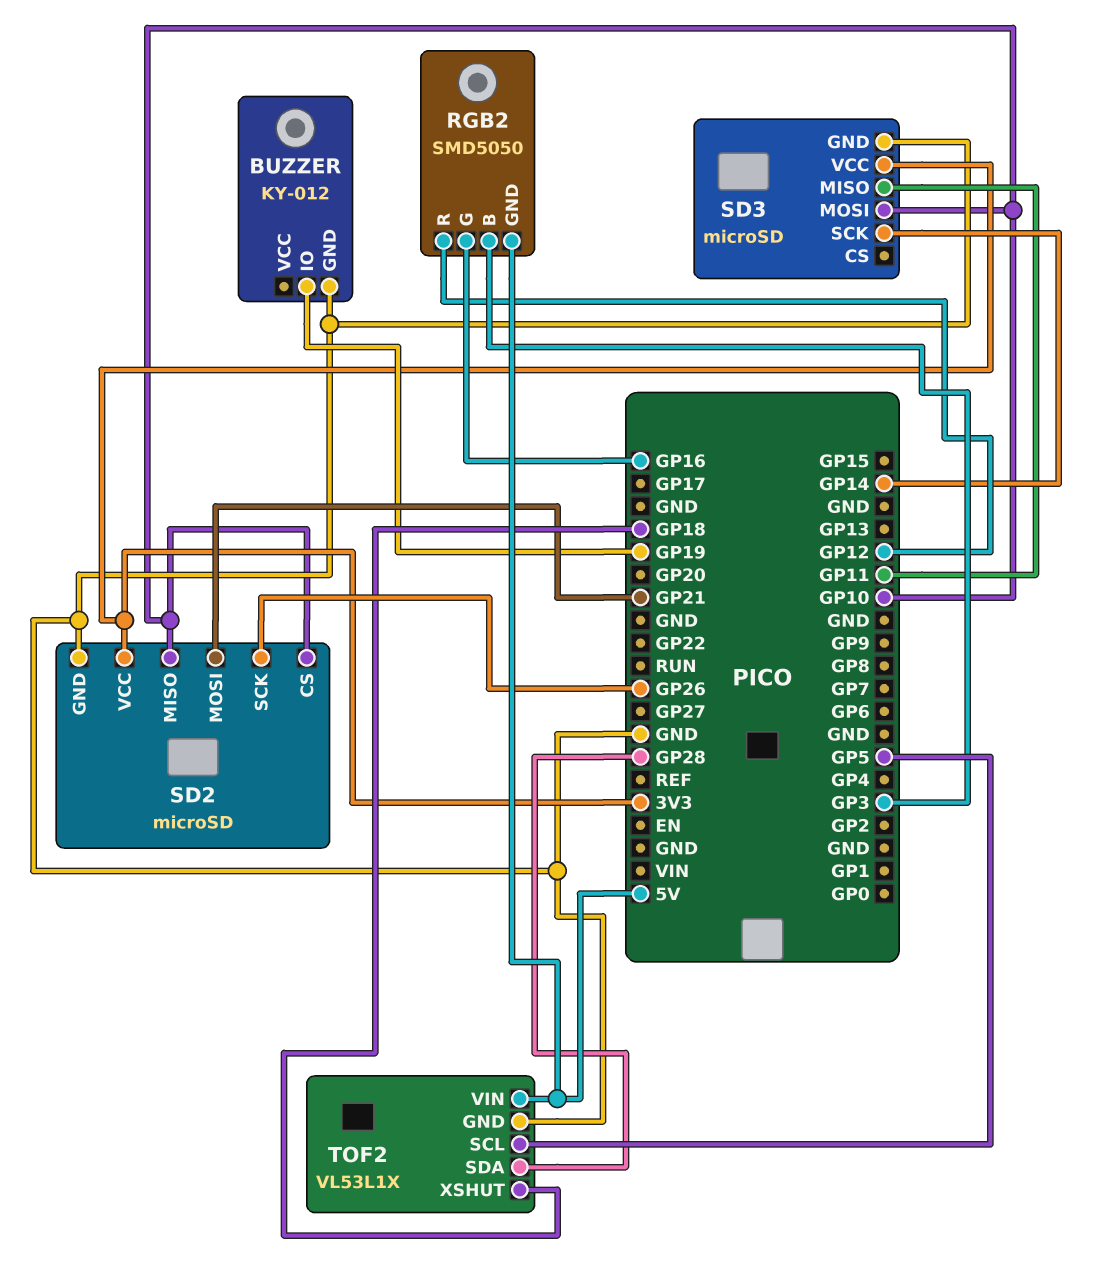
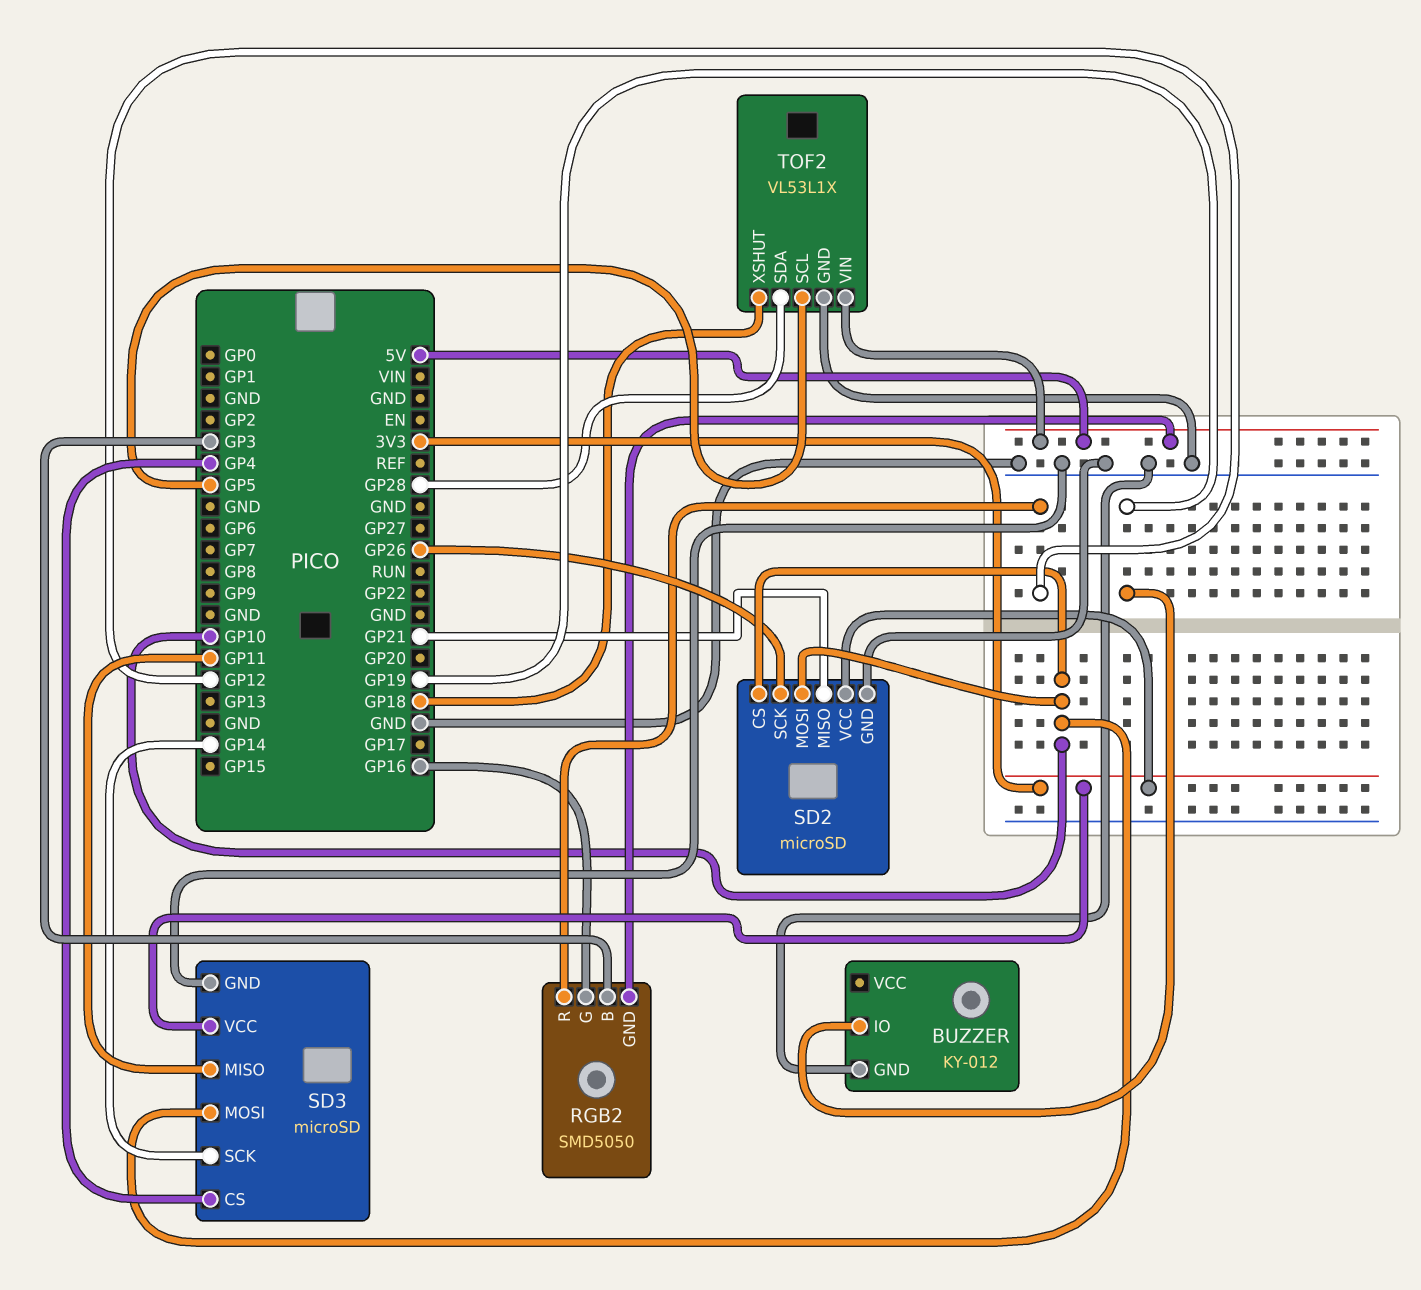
SD2 pin MISO: GP10 -> GP21
SD2 pin MOSI: GP21 -> GP10
SD3 pin CS: none -> GP4

